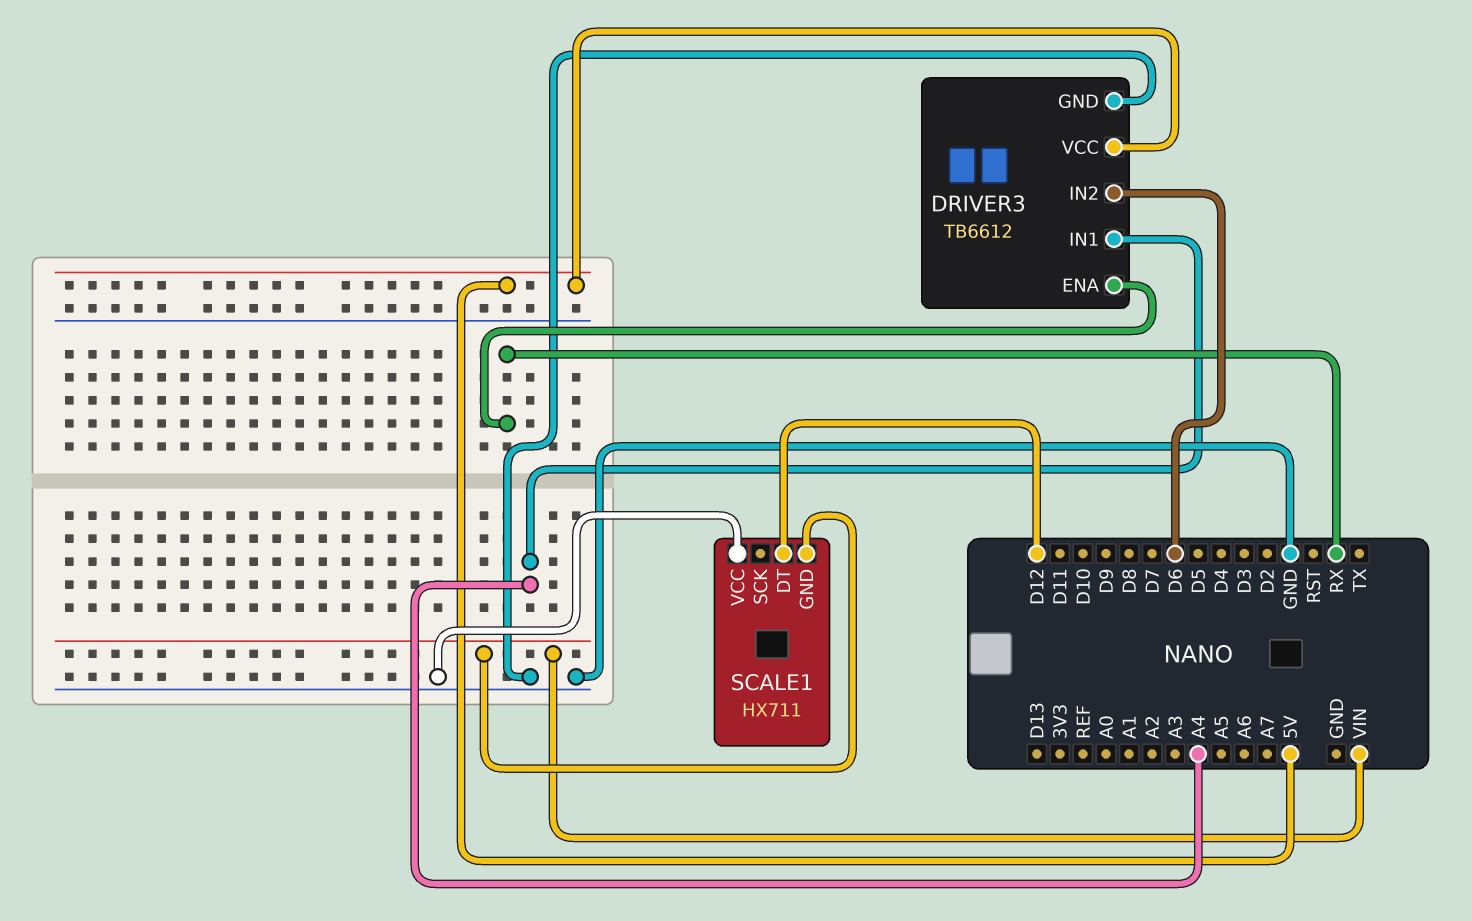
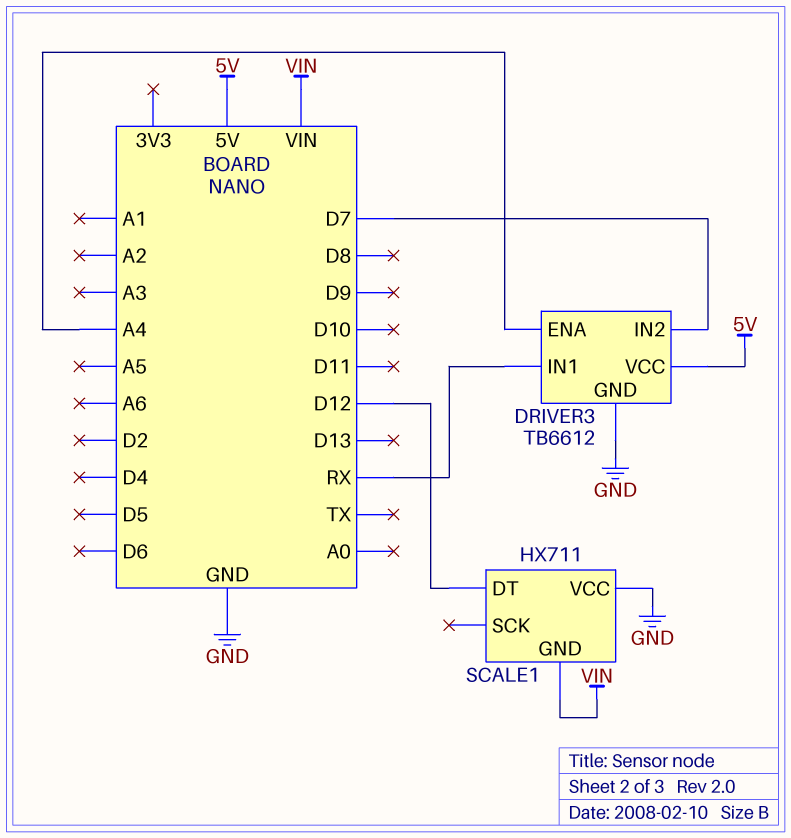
DRIVER3 pin ENA: RX -> A4
DRIVER3 pin IN1: A4 -> RX
DRIVER3 pin IN2: D6 -> D7

